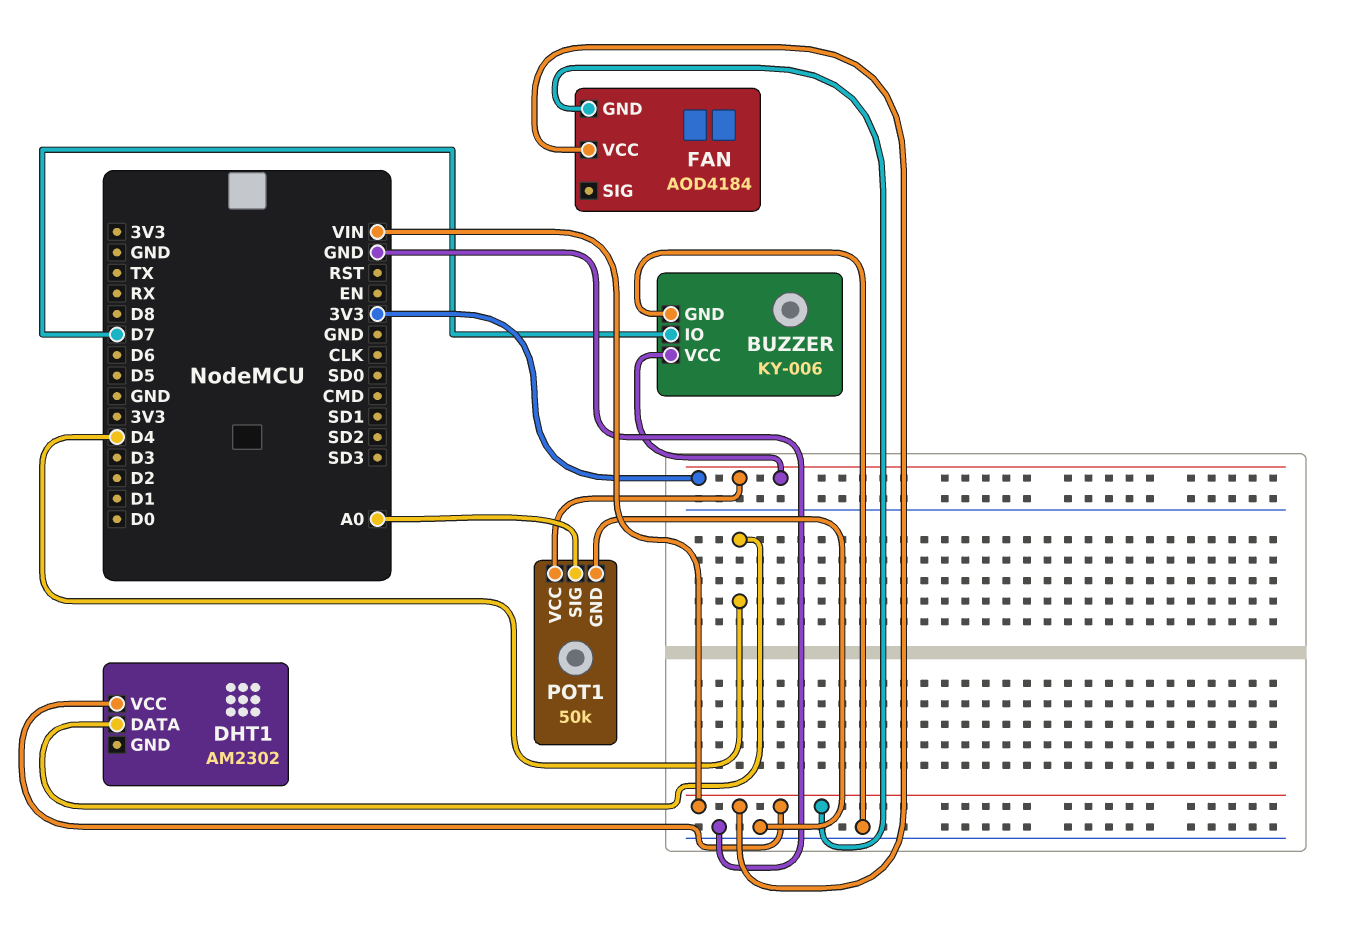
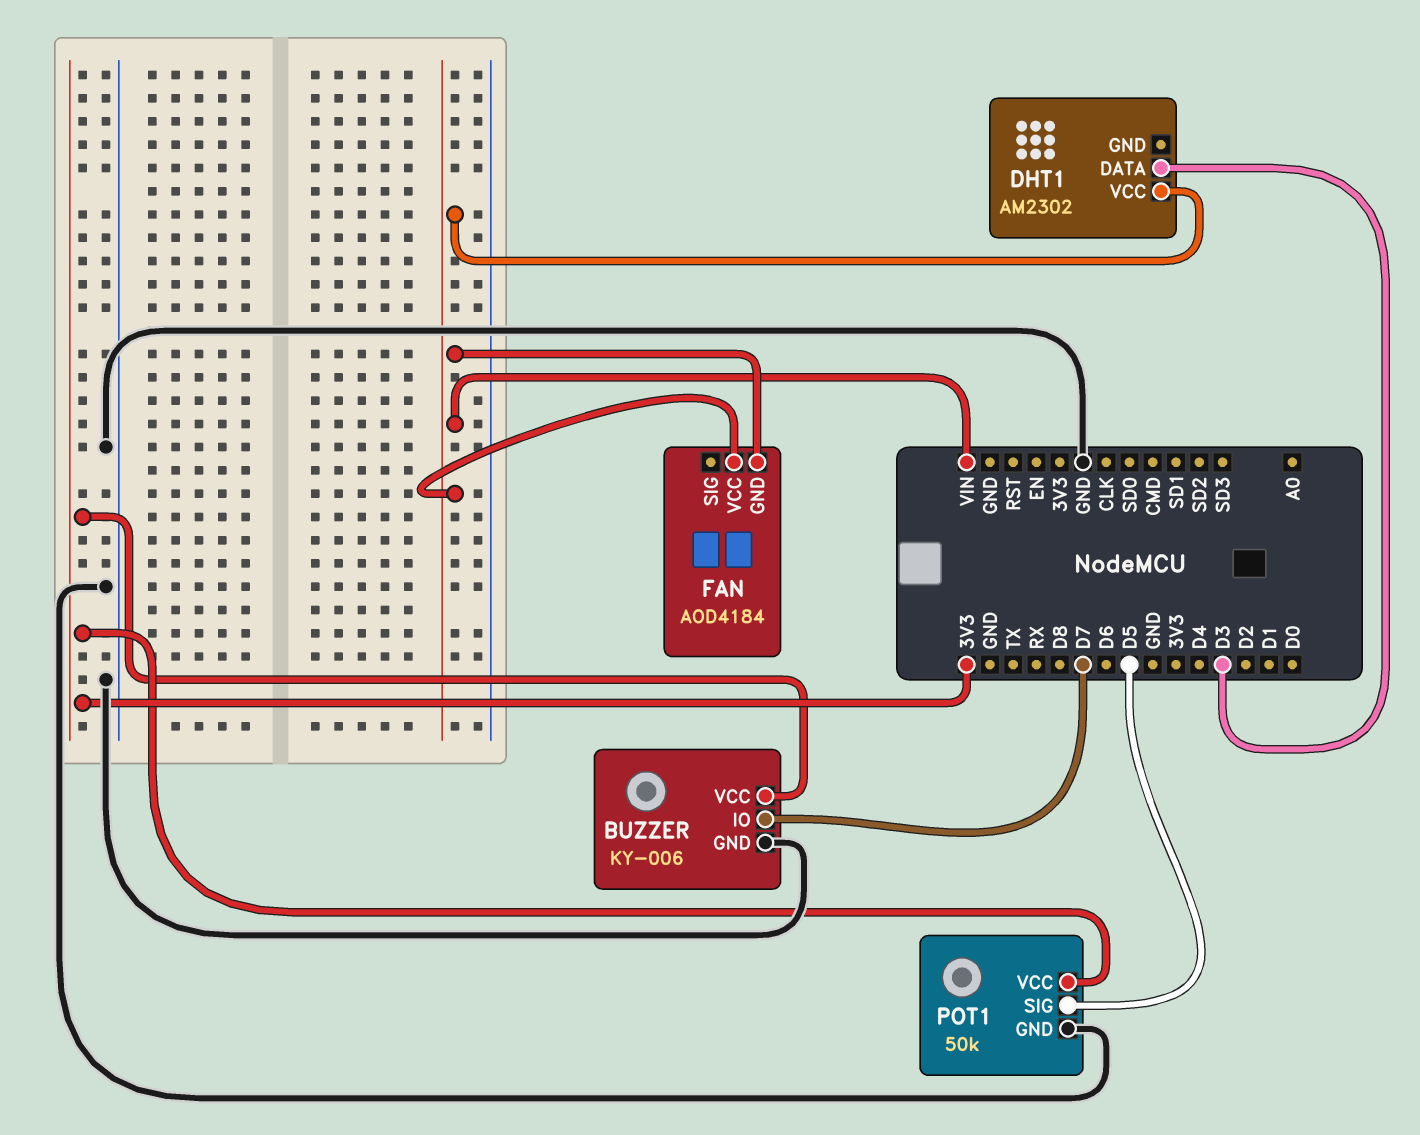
DHT1 pin DATA: D4 -> D3
POT1 pin SIG: A0 -> D5

